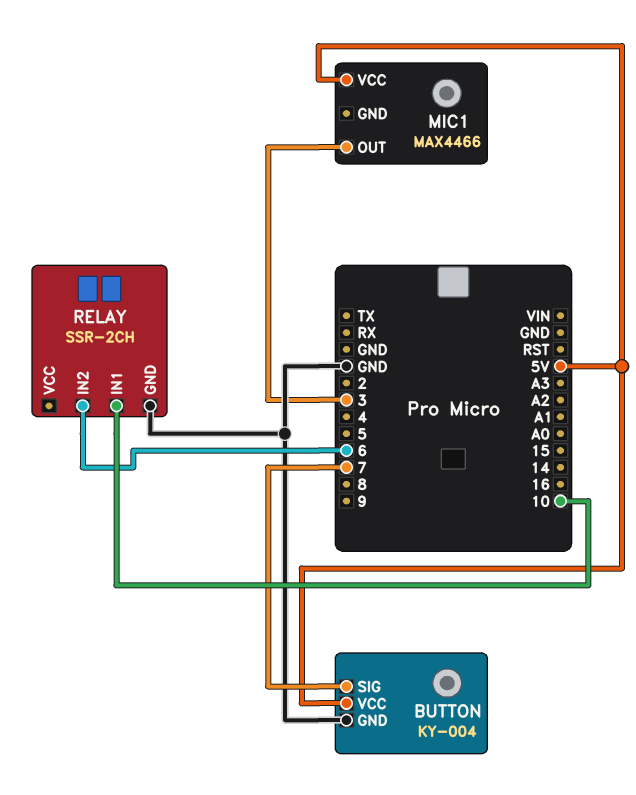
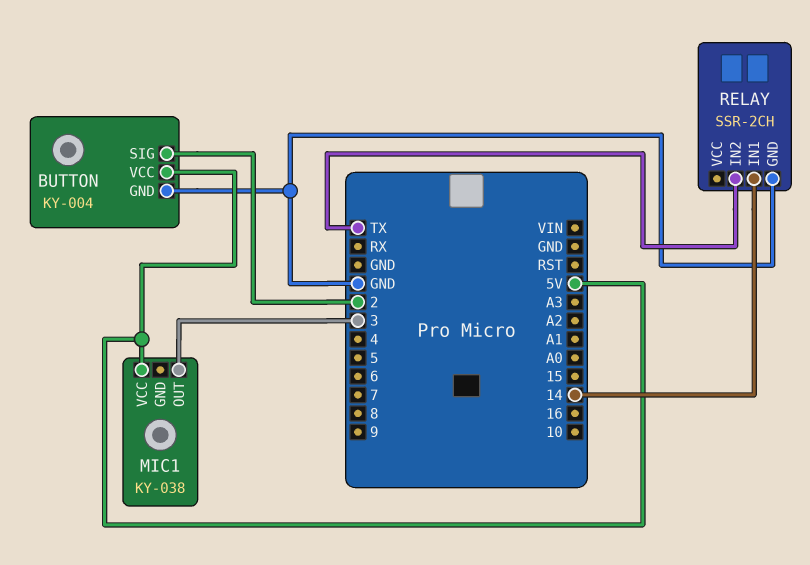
BUTTON pin SIG: 7 -> 2
MIC1: MAX4466 -> KY-038
RELAY pin IN1: 10 -> 14
RELAY pin IN2: 6 -> TX

